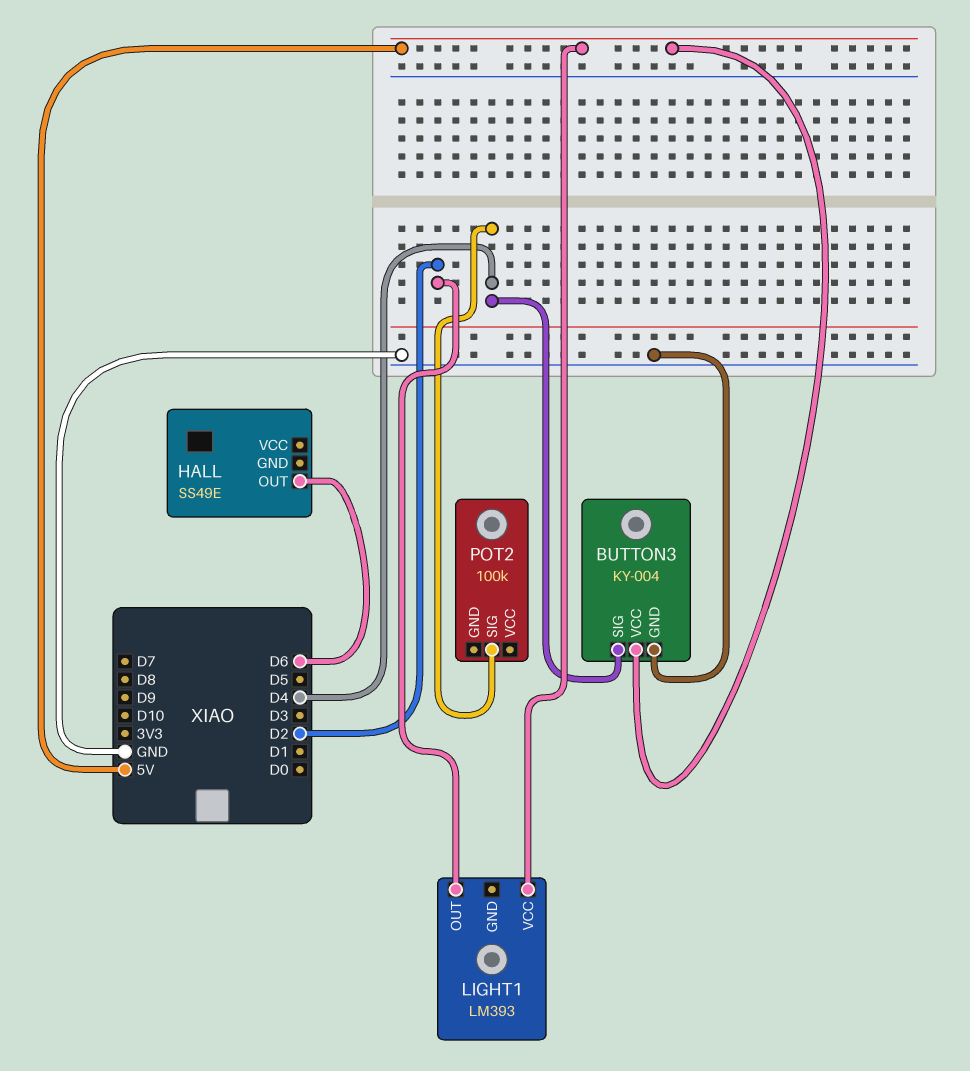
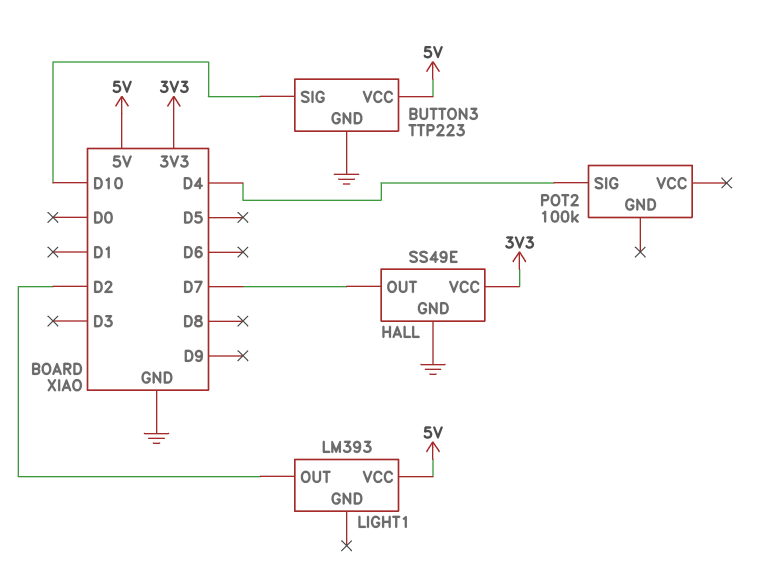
BUTTON3: KY-004 -> TTP223
BUTTON3 pin SIG: D4 -> D10
HALL pin GND: none -> GND
HALL pin OUT: D6 -> D7
HALL pin VCC: none -> 3V3

